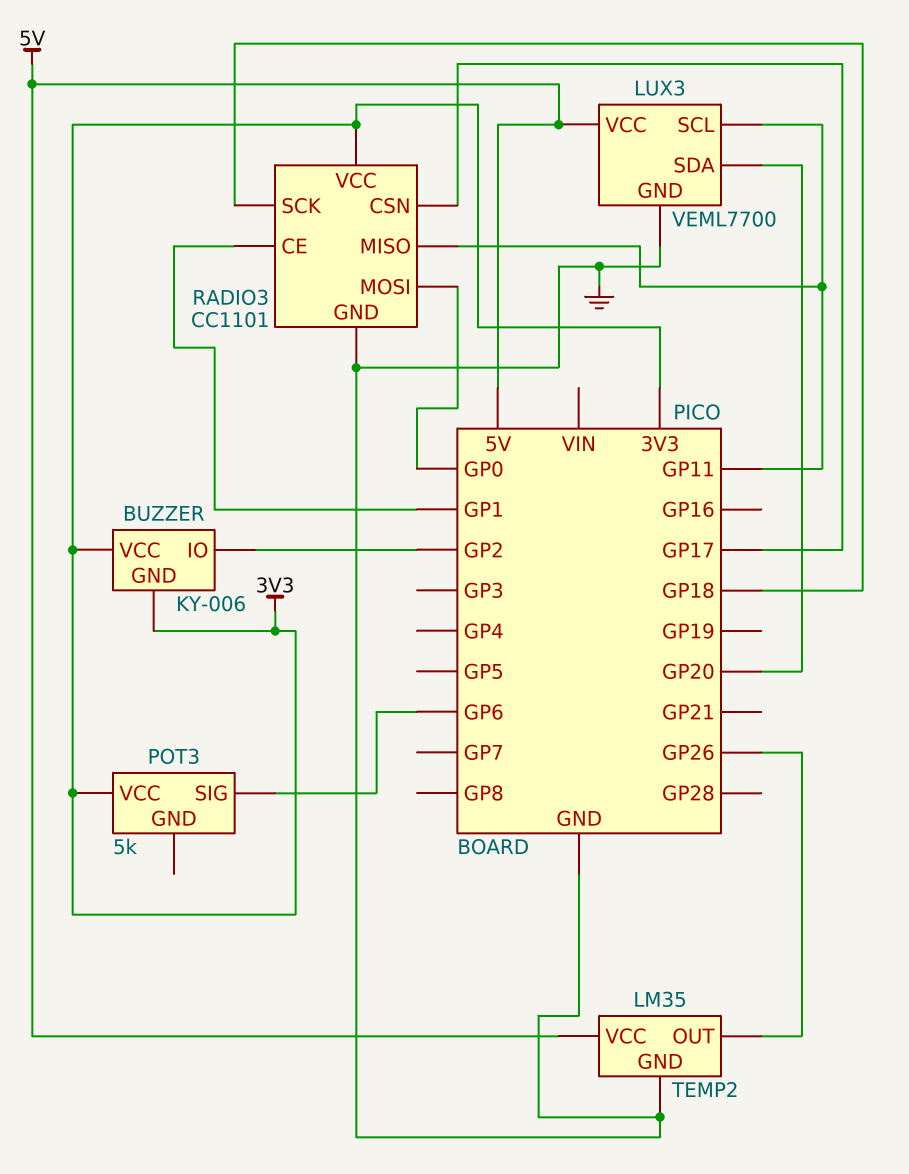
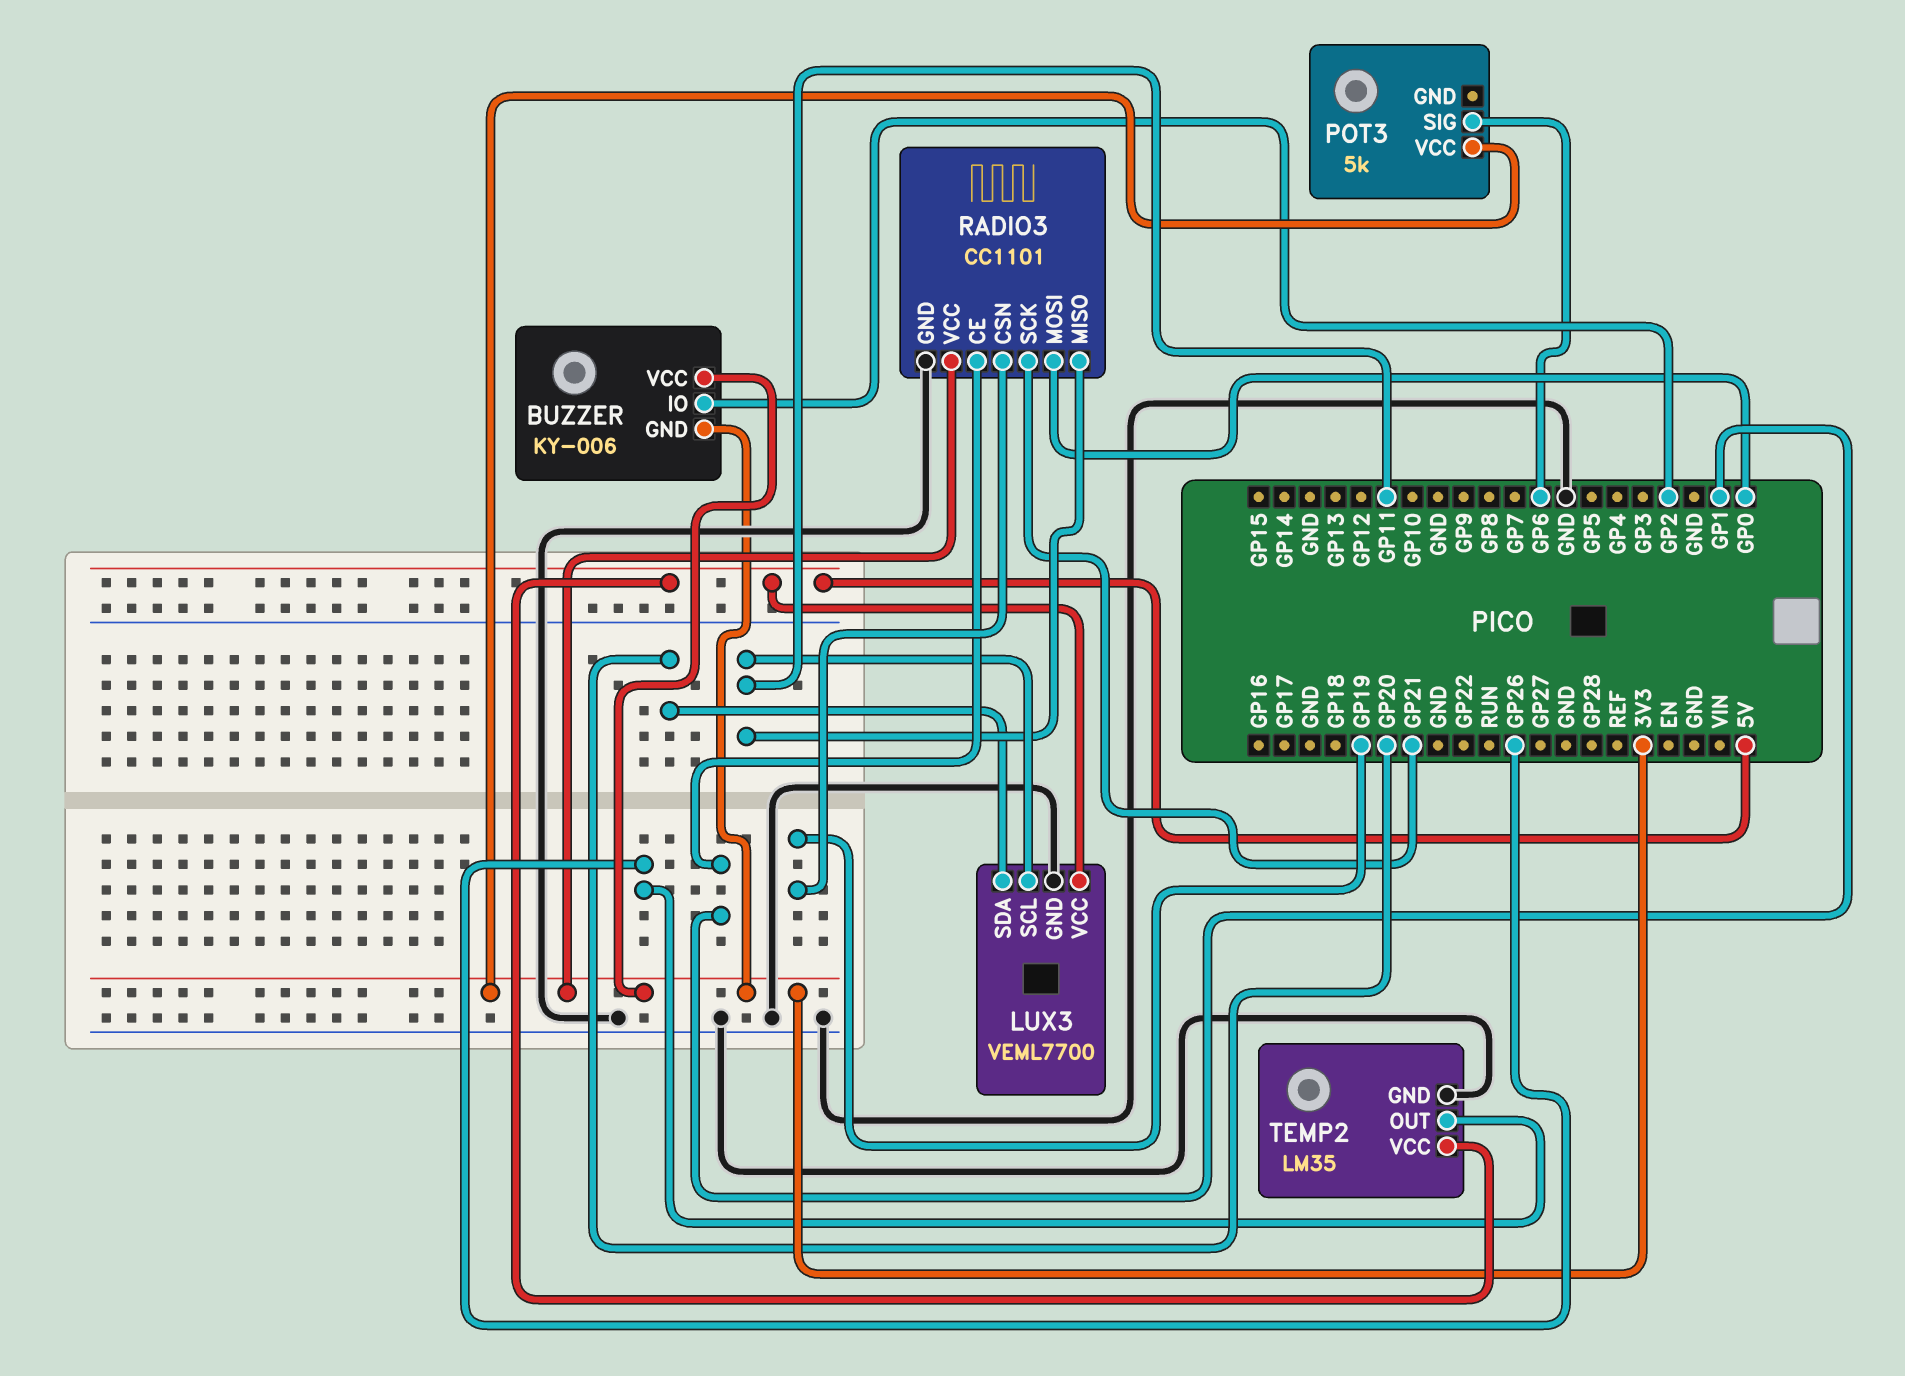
RADIO3 pin CSN: GP17 -> GP19
RADIO3 pin SCK: GP18 -> GP21

